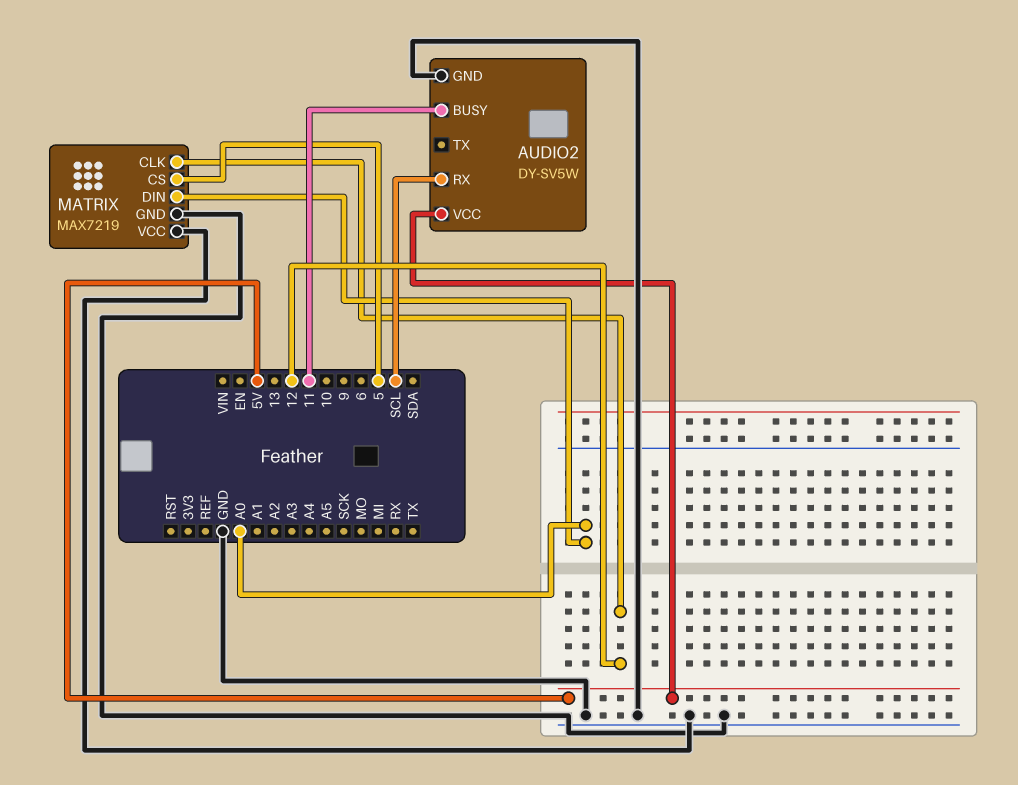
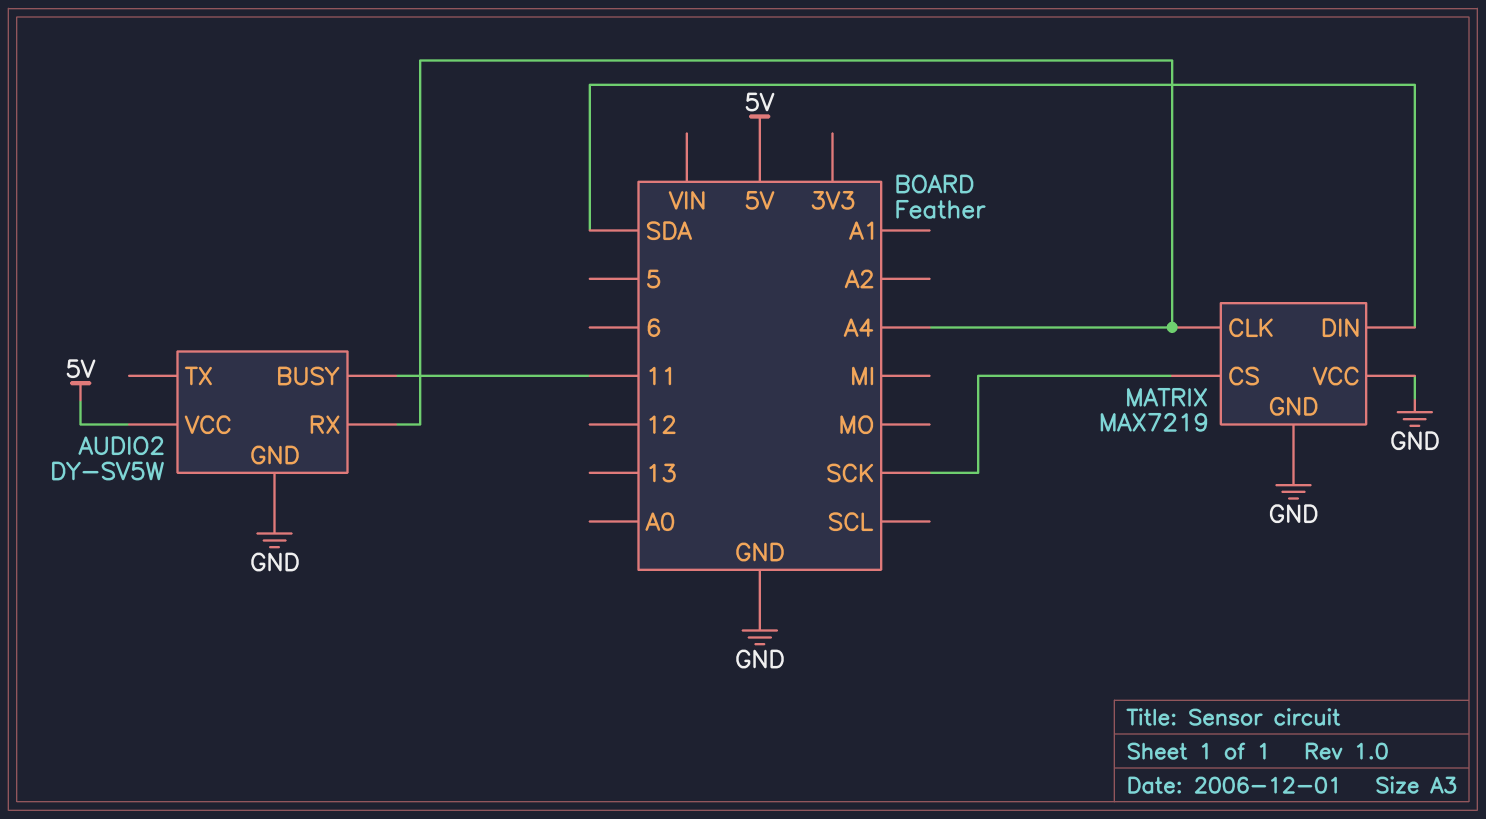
AUDIO2 pin RX: SCL -> A4
MATRIX pin CLK: 12 -> A4
MATRIX pin CS: 5 -> SCK
MATRIX pin DIN: A0 -> SDA

